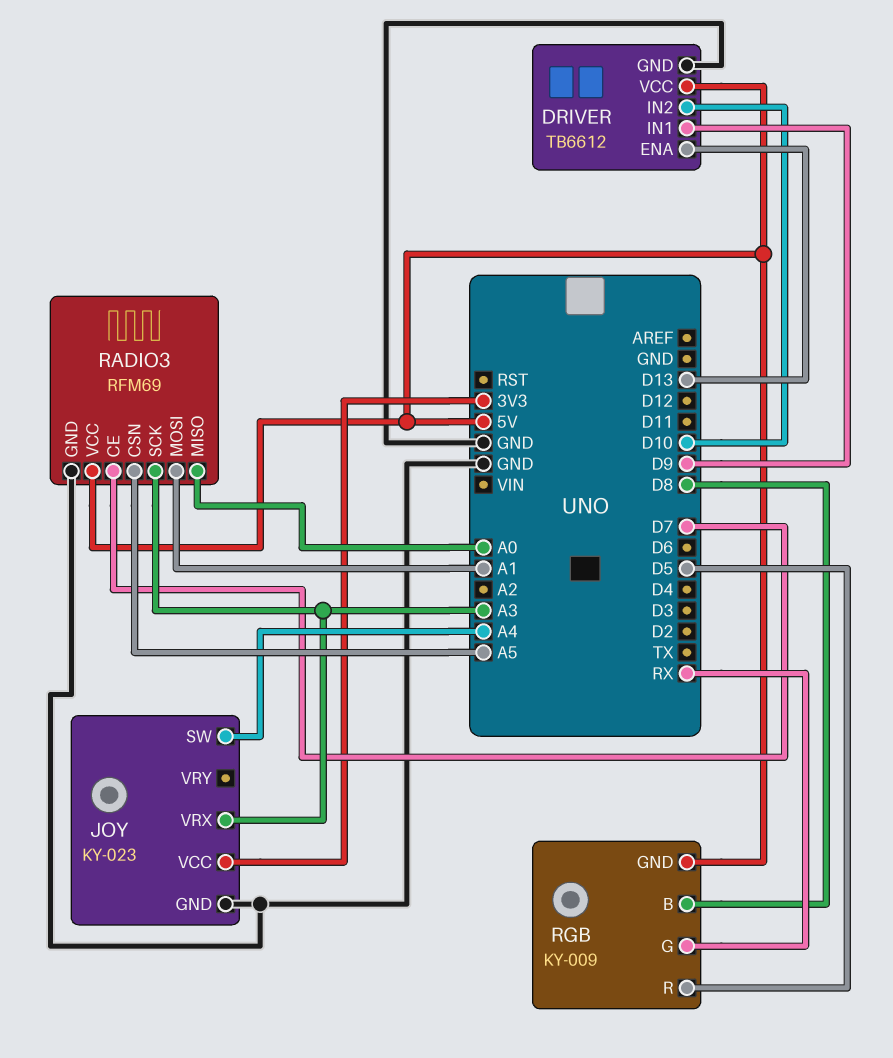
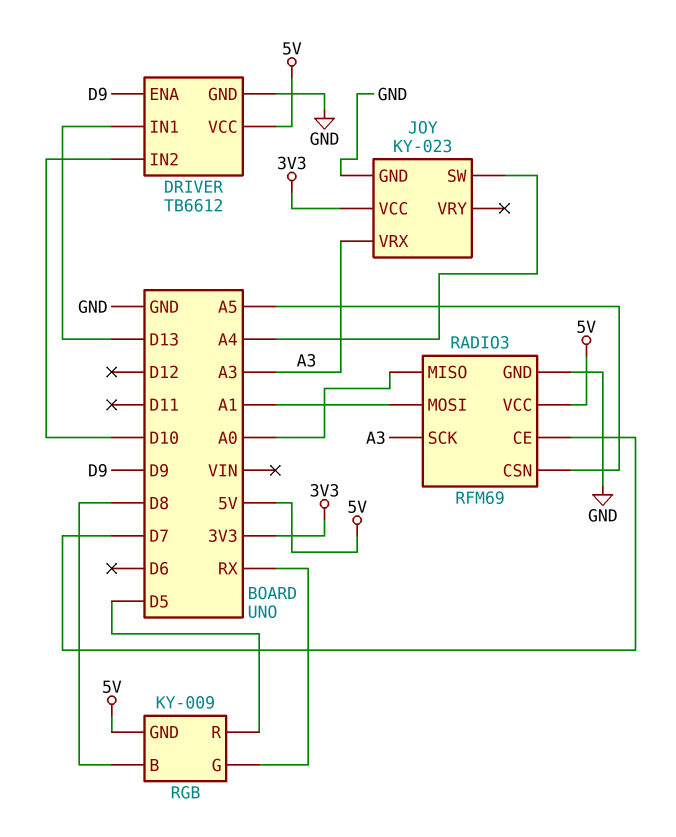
DRIVER pin ENA: D13 -> D9
DRIVER pin IN1: D9 -> D13

